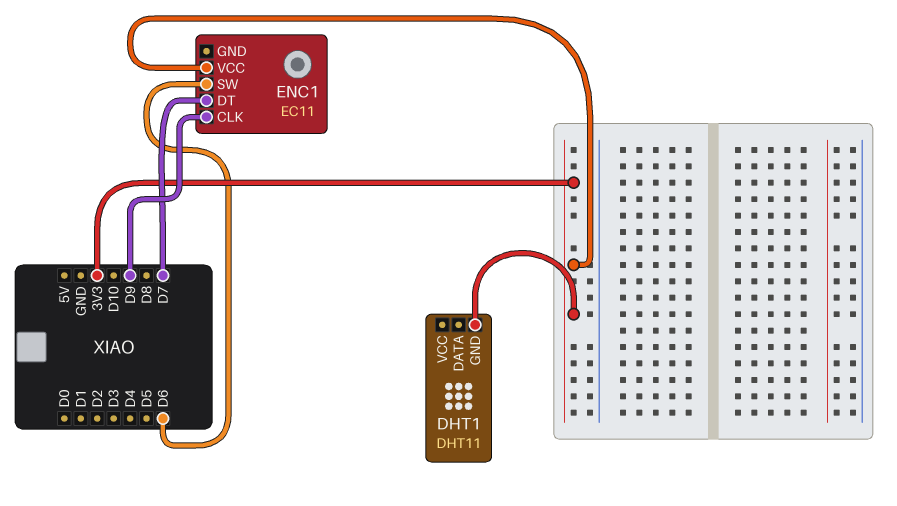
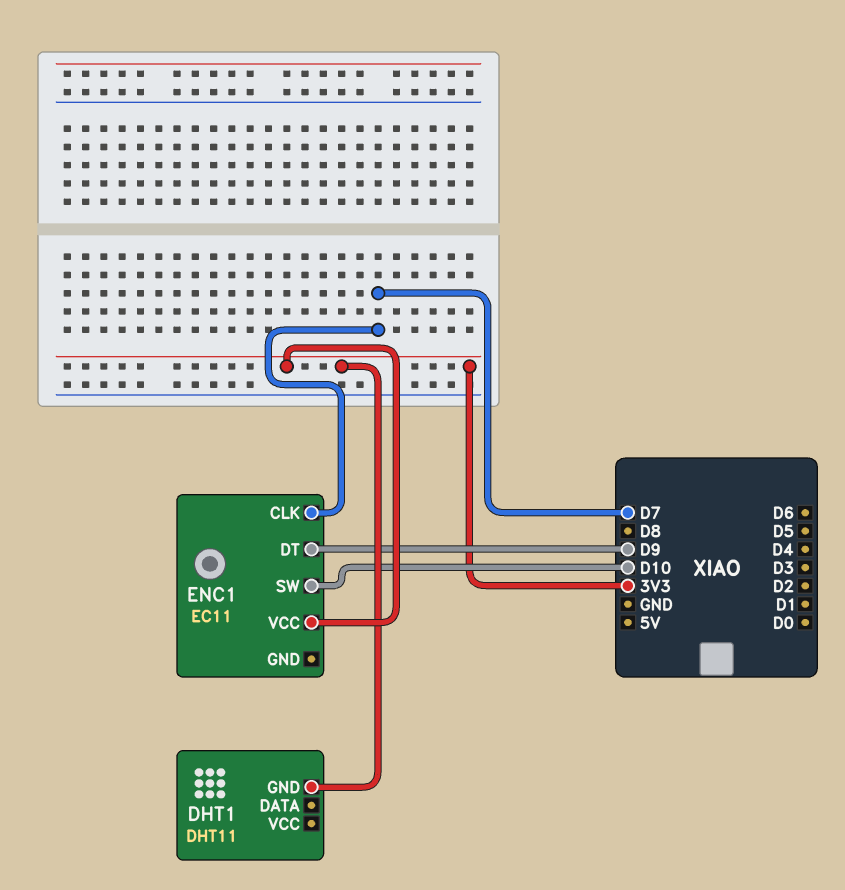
ENC1 pin CLK: D9 -> D7
ENC1 pin DT: D7 -> D9
ENC1 pin SW: D6 -> D10

